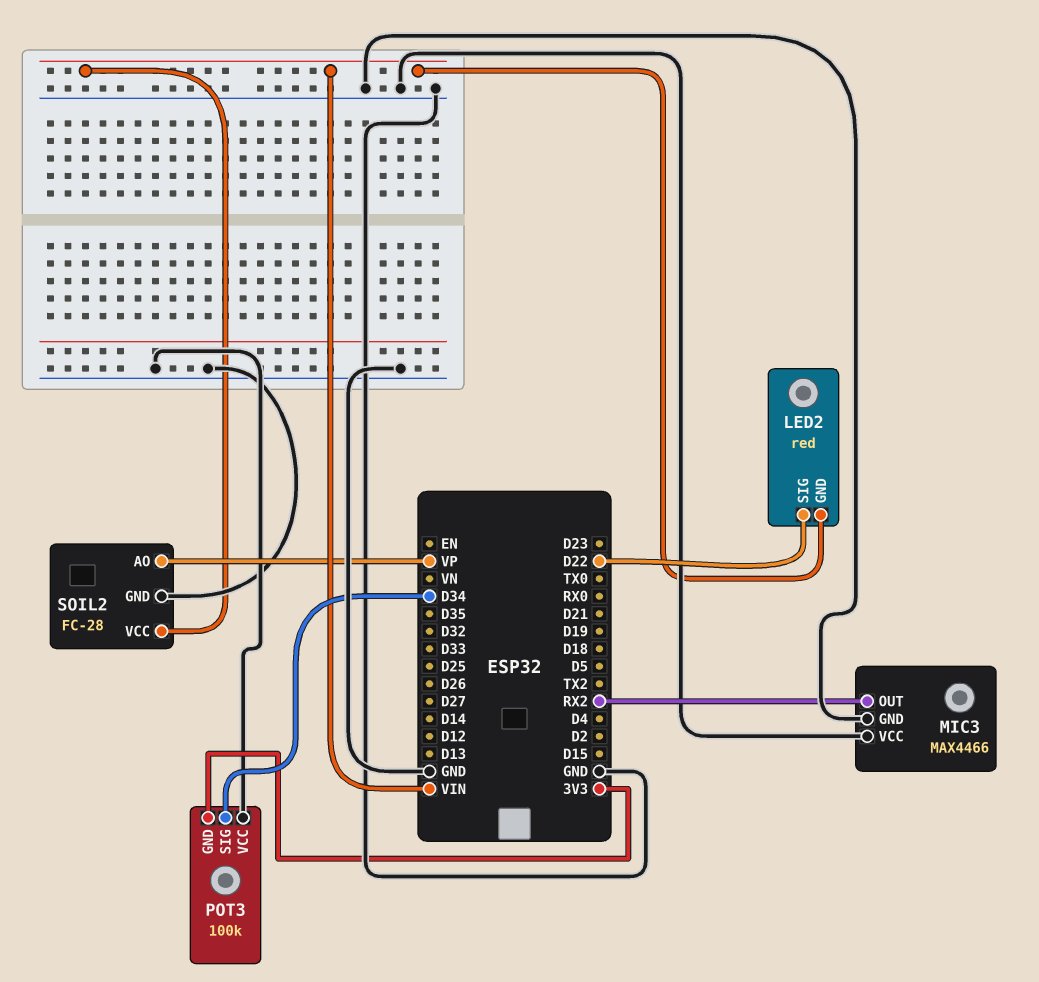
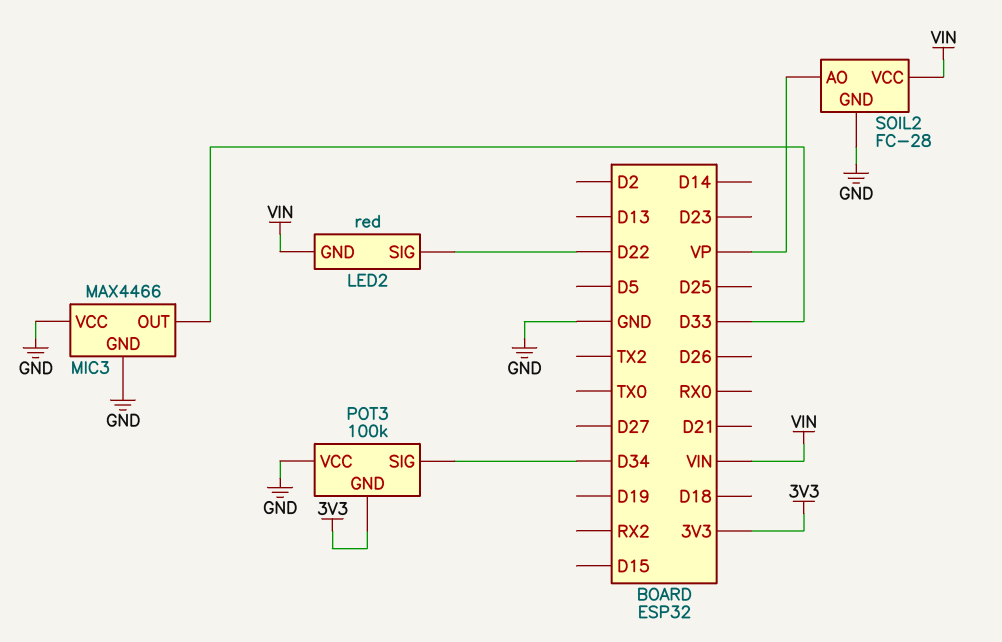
MIC3 pin OUT: RX2 -> D33

